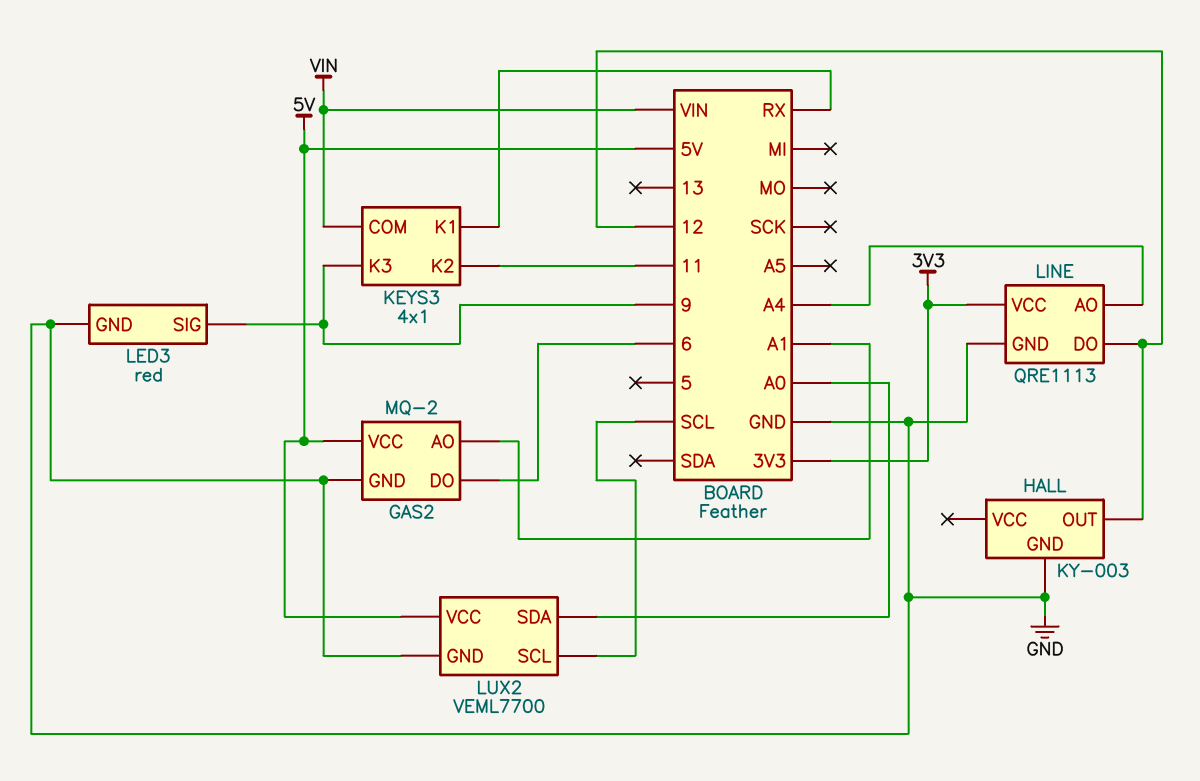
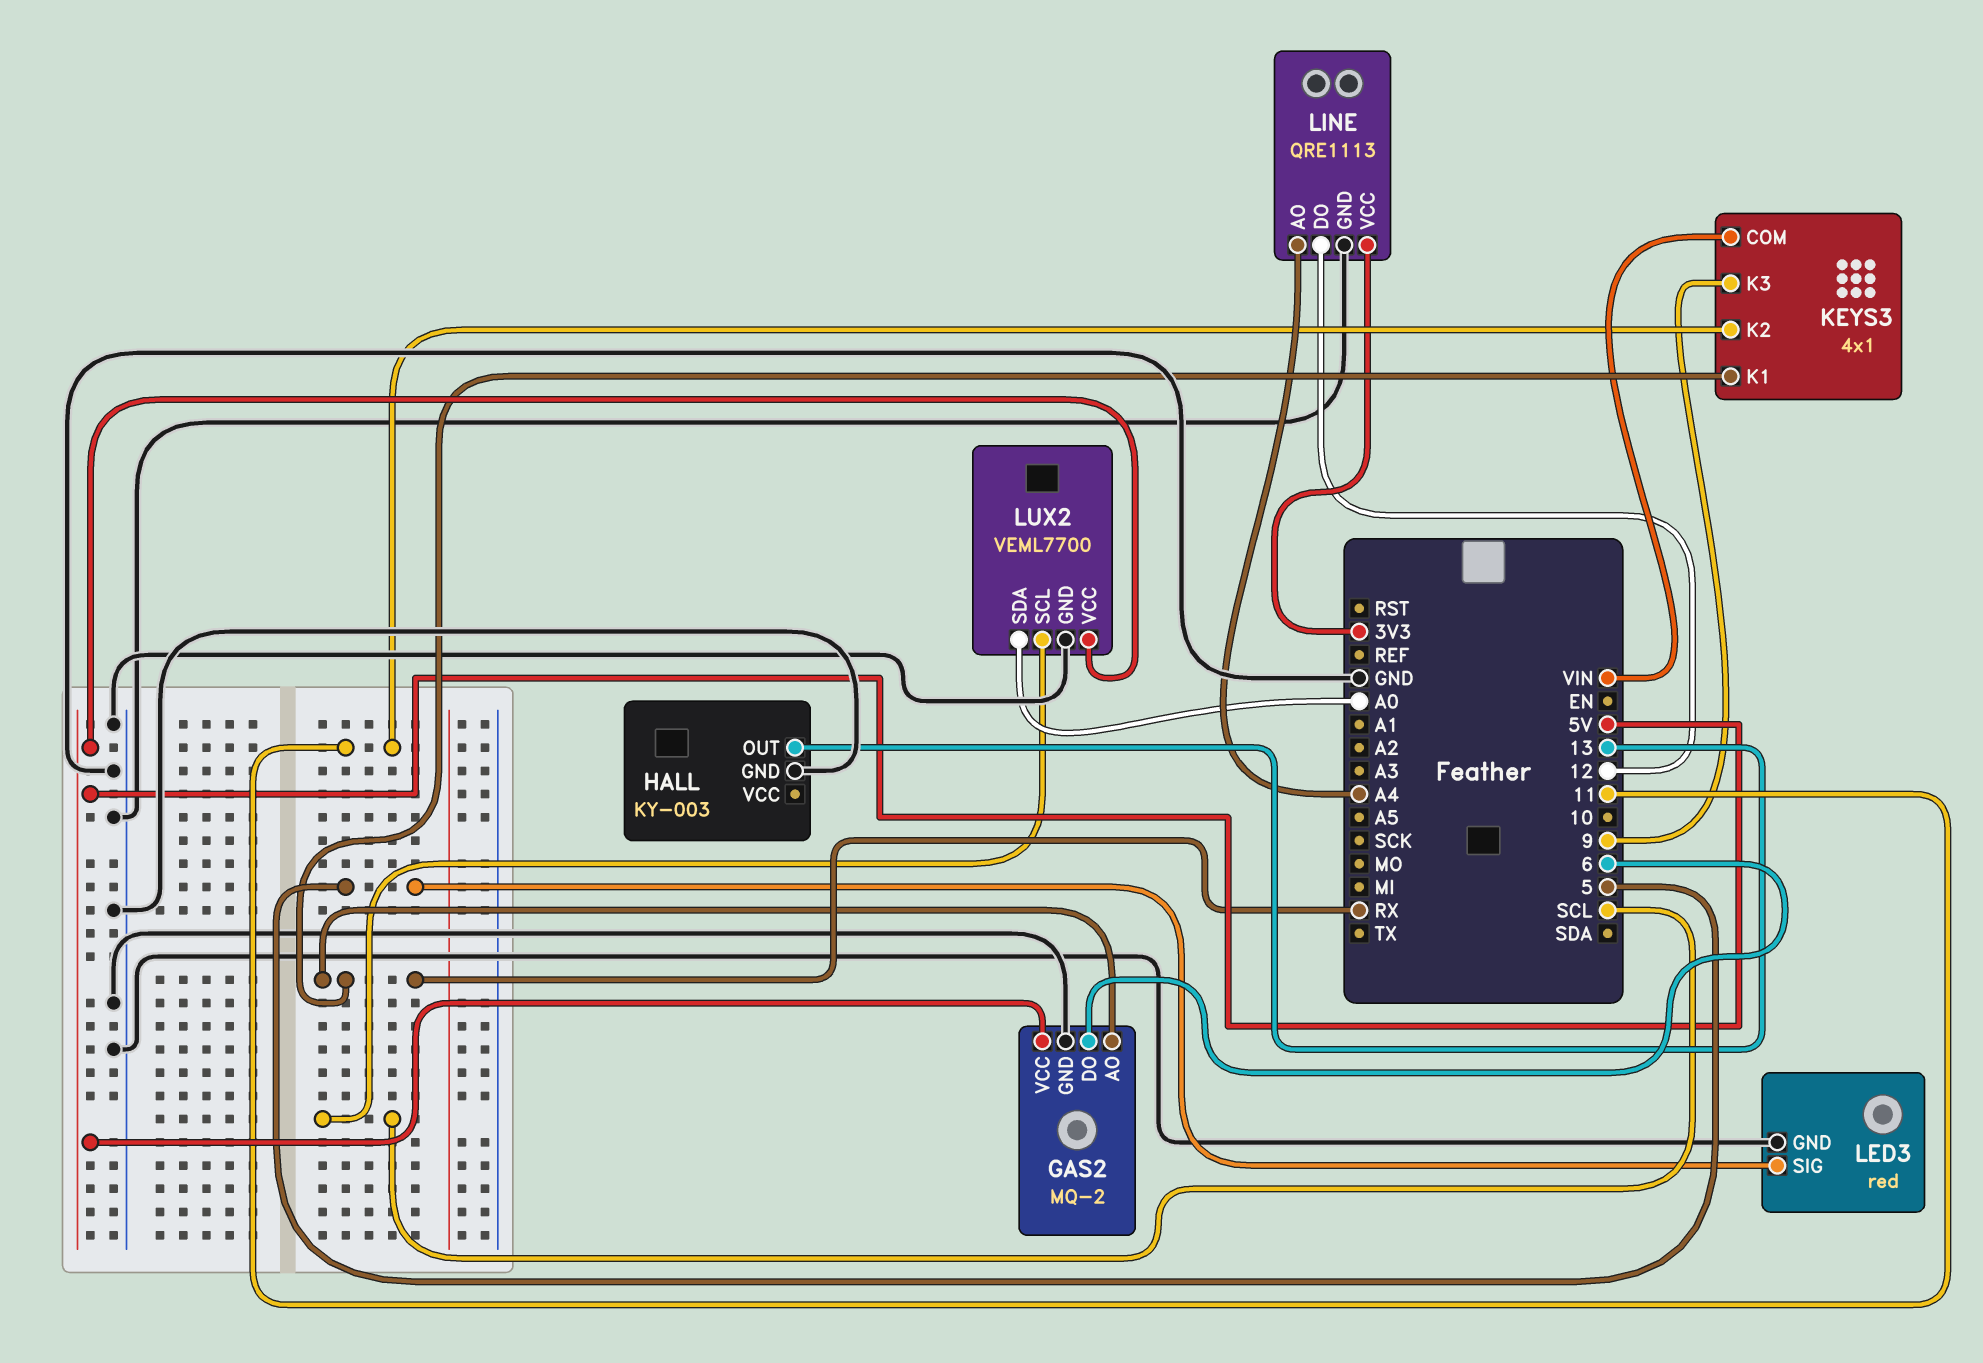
GAS2 pin AO: A1 -> RX
HALL pin OUT: 12 -> 13
LED3 pin SIG: 9 -> 5

